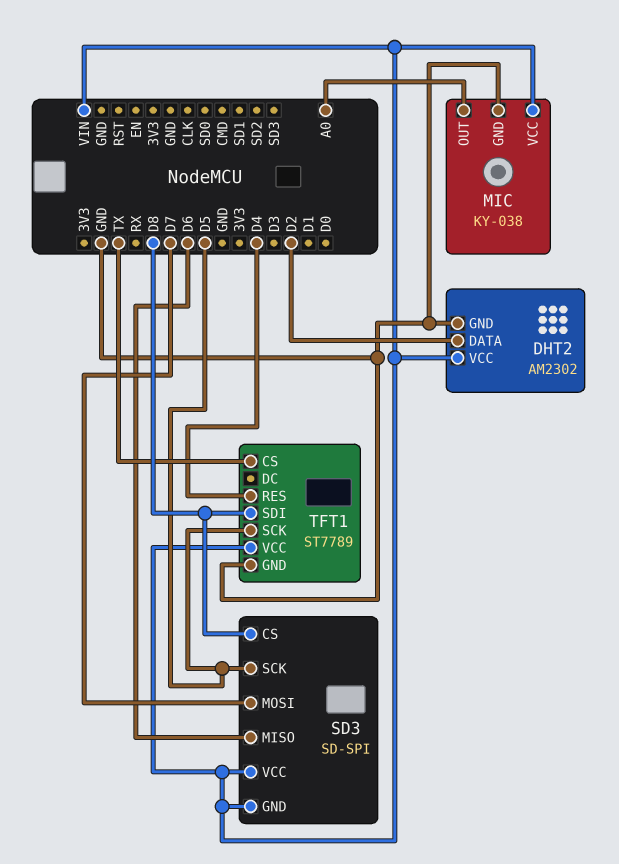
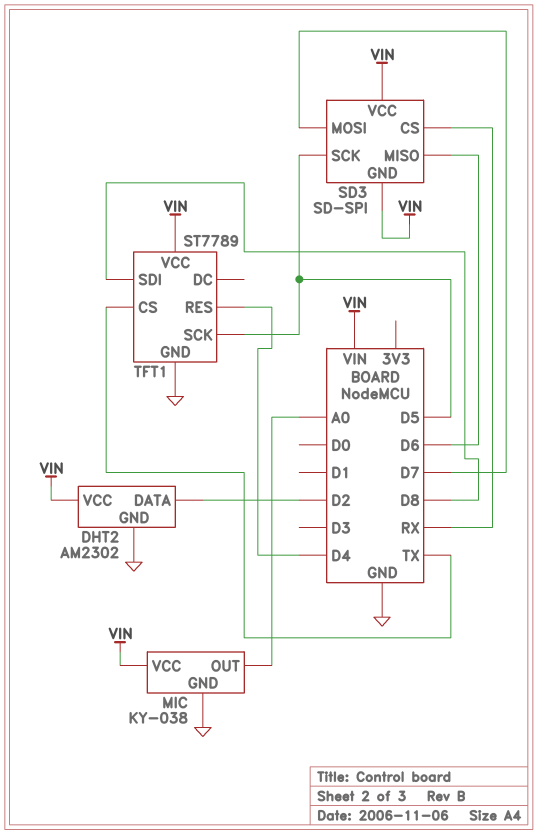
SD3 pin CS: D8 -> RX

